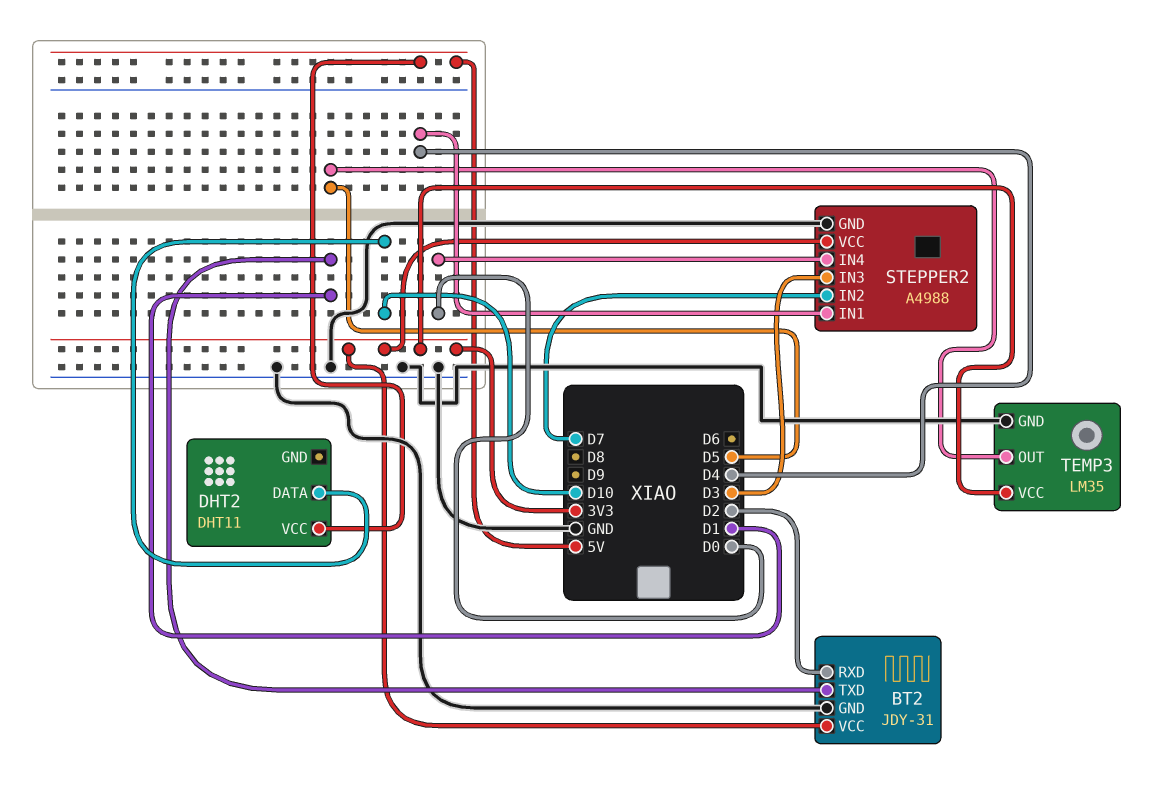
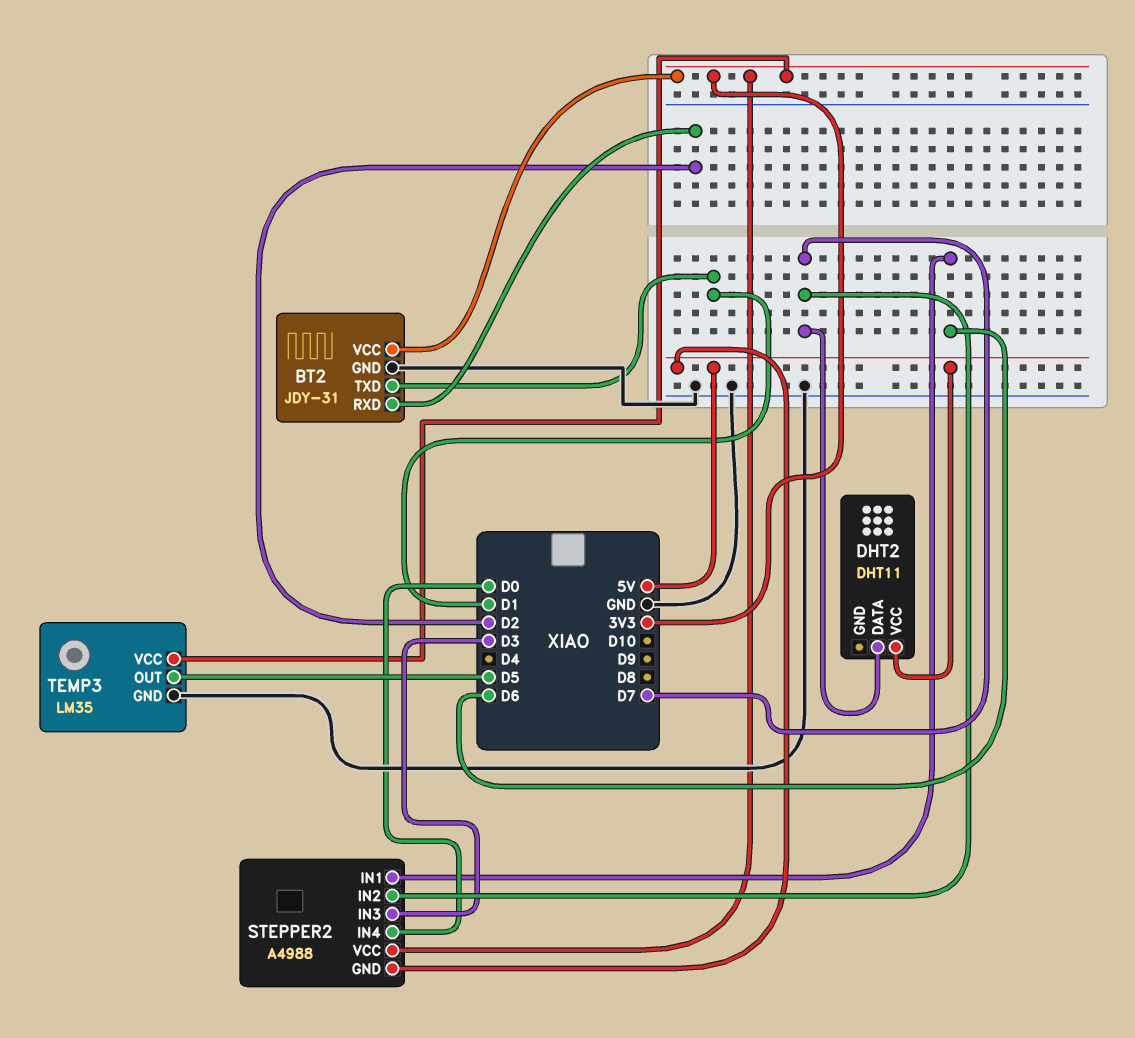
DHT2 pin DATA: D10 -> D7
STEPPER2 pin GND: GND -> 5V
STEPPER2 pin IN1: D4 -> D6

